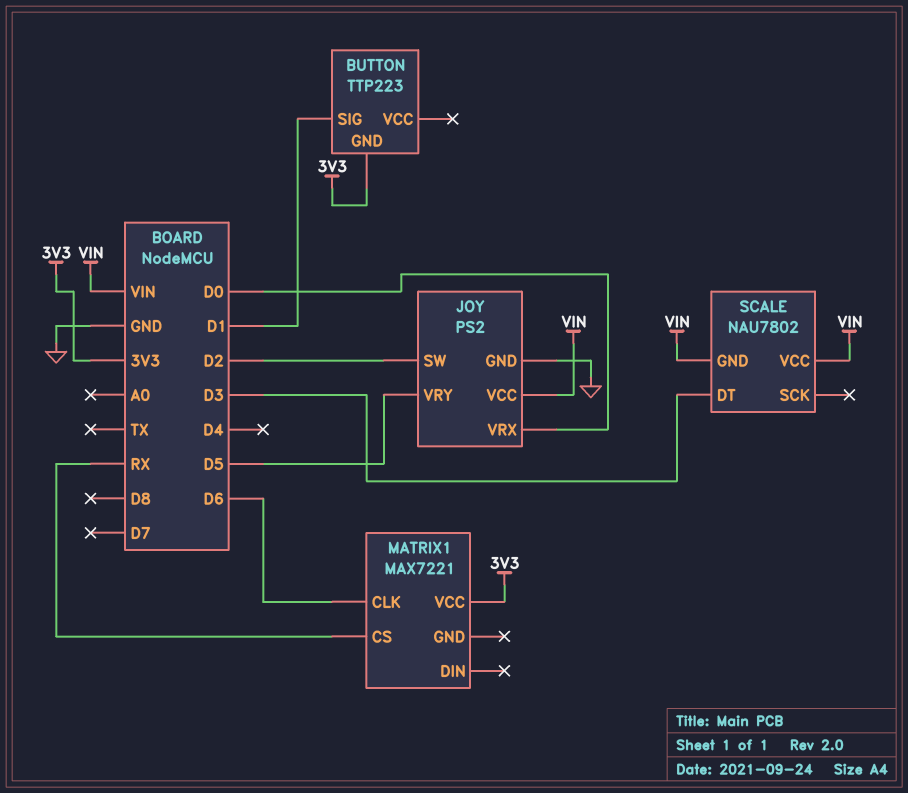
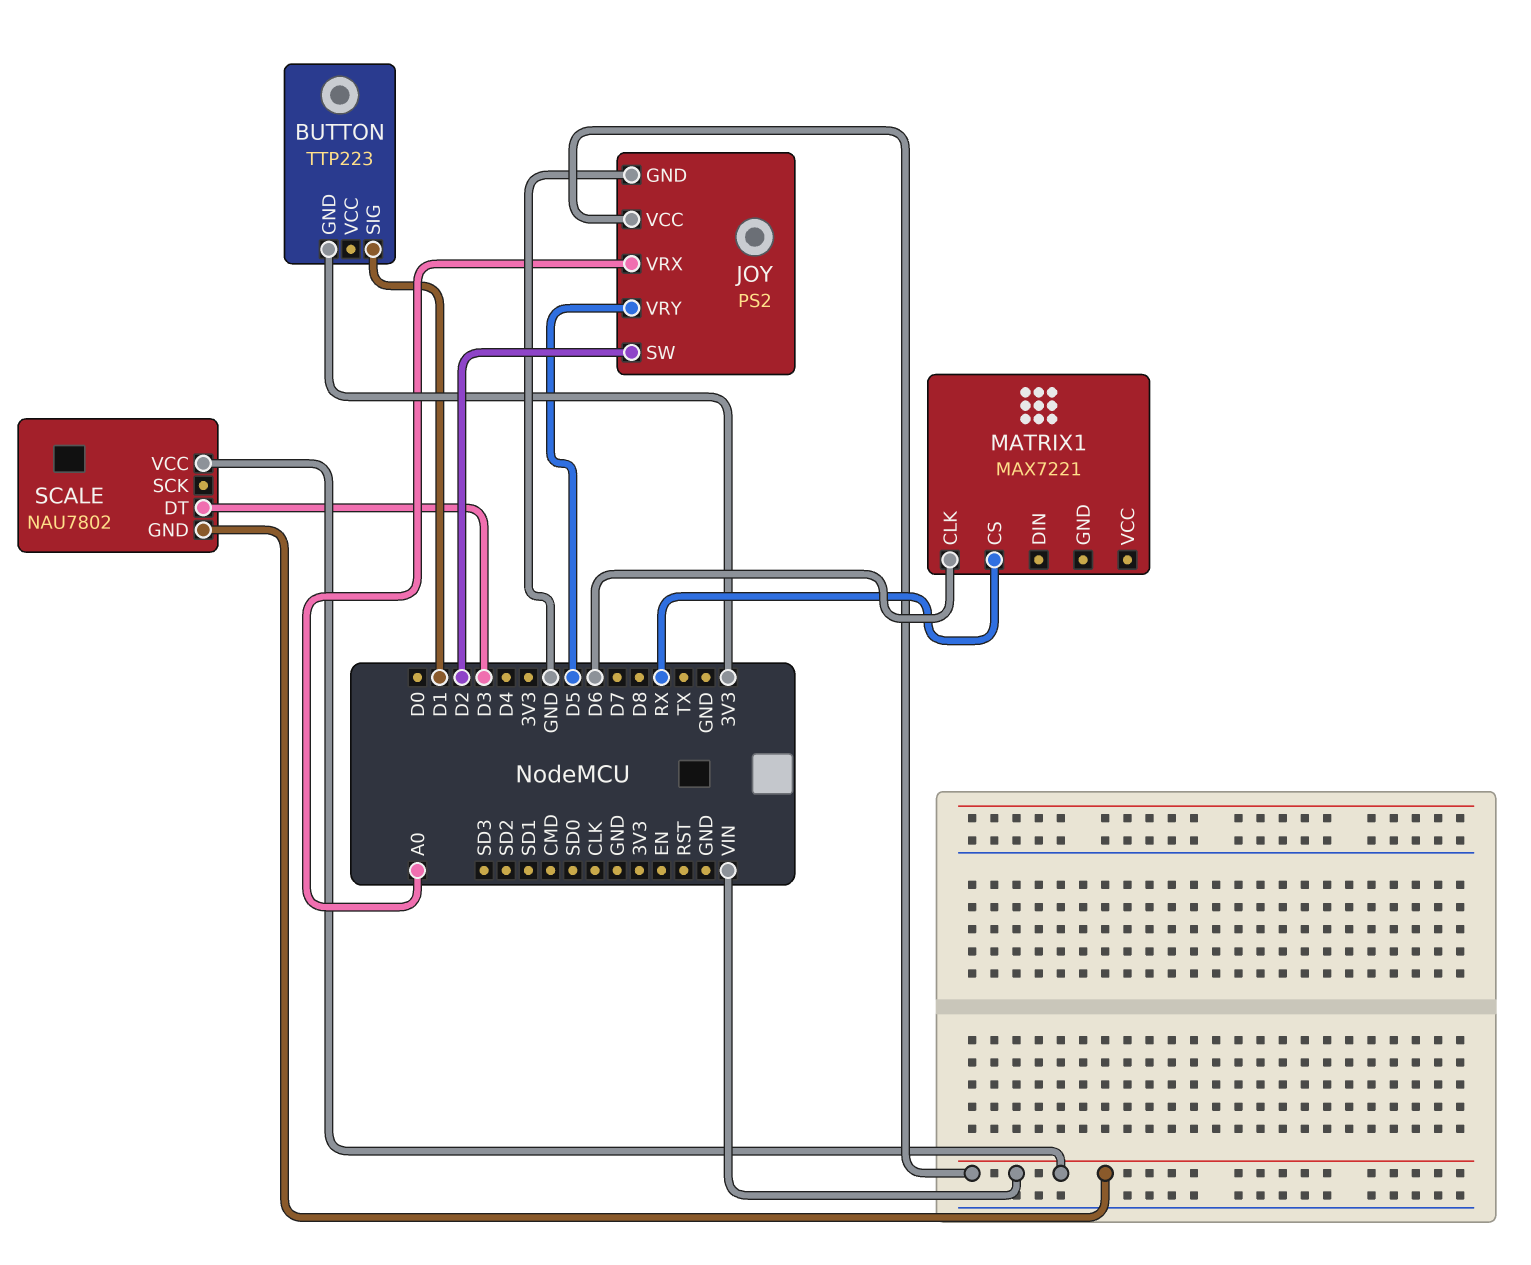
JOY pin VRX: D0 -> A0
MATRIX1 pin VCC: 3V3 -> none

